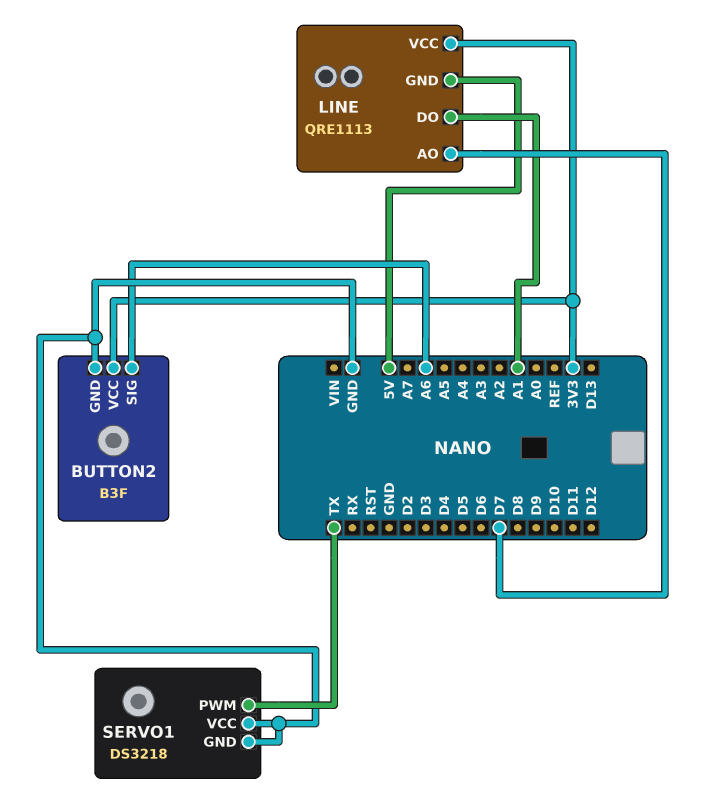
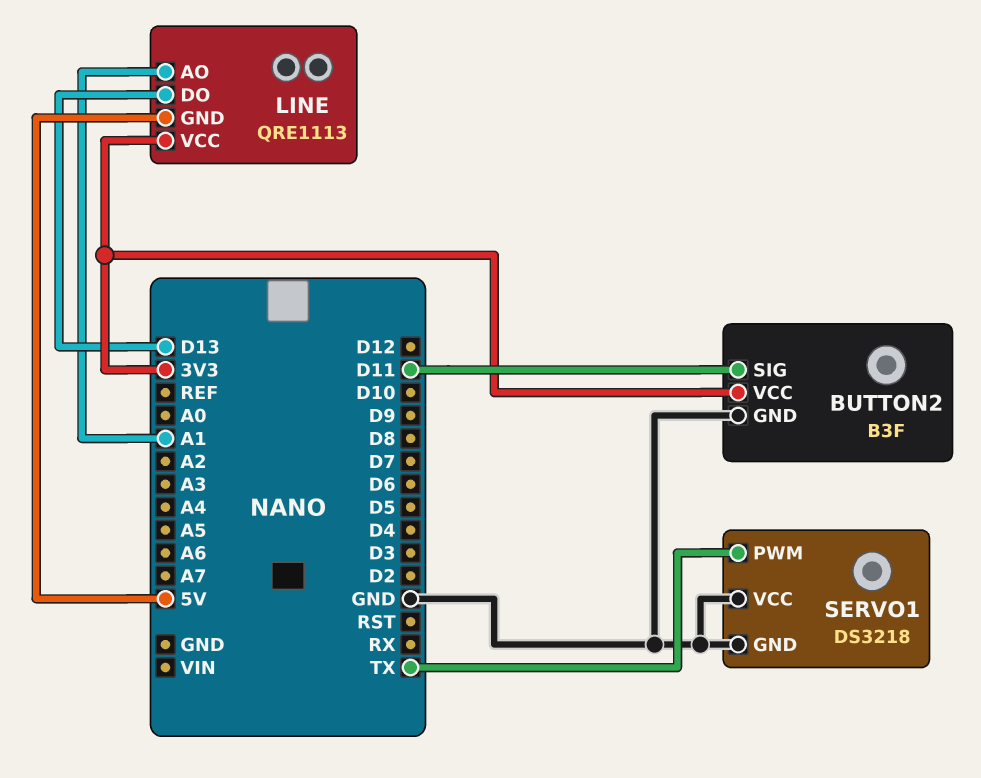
BUTTON2 pin SIG: A6 -> D11
LINE pin AO: D7 -> A1
LINE pin DO: A1 -> D13

